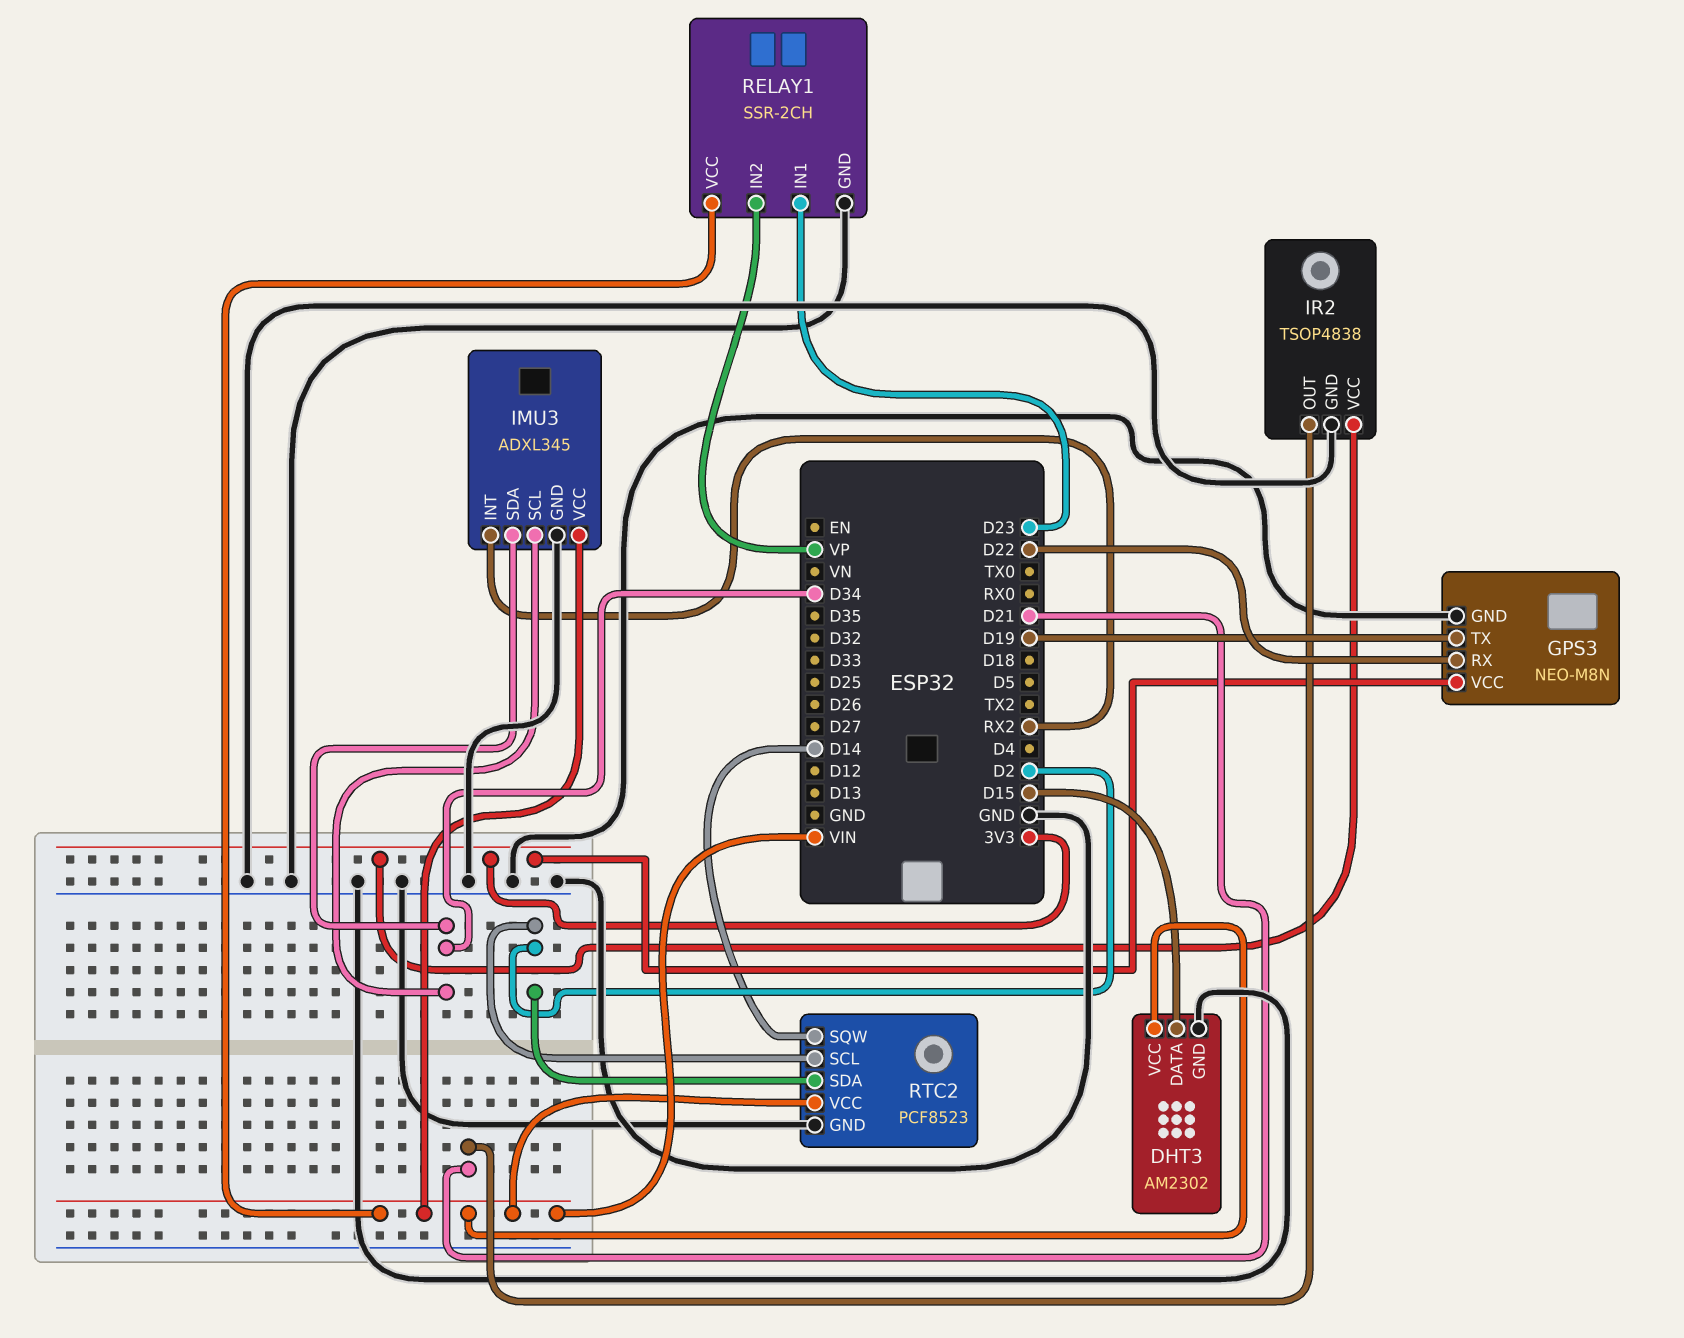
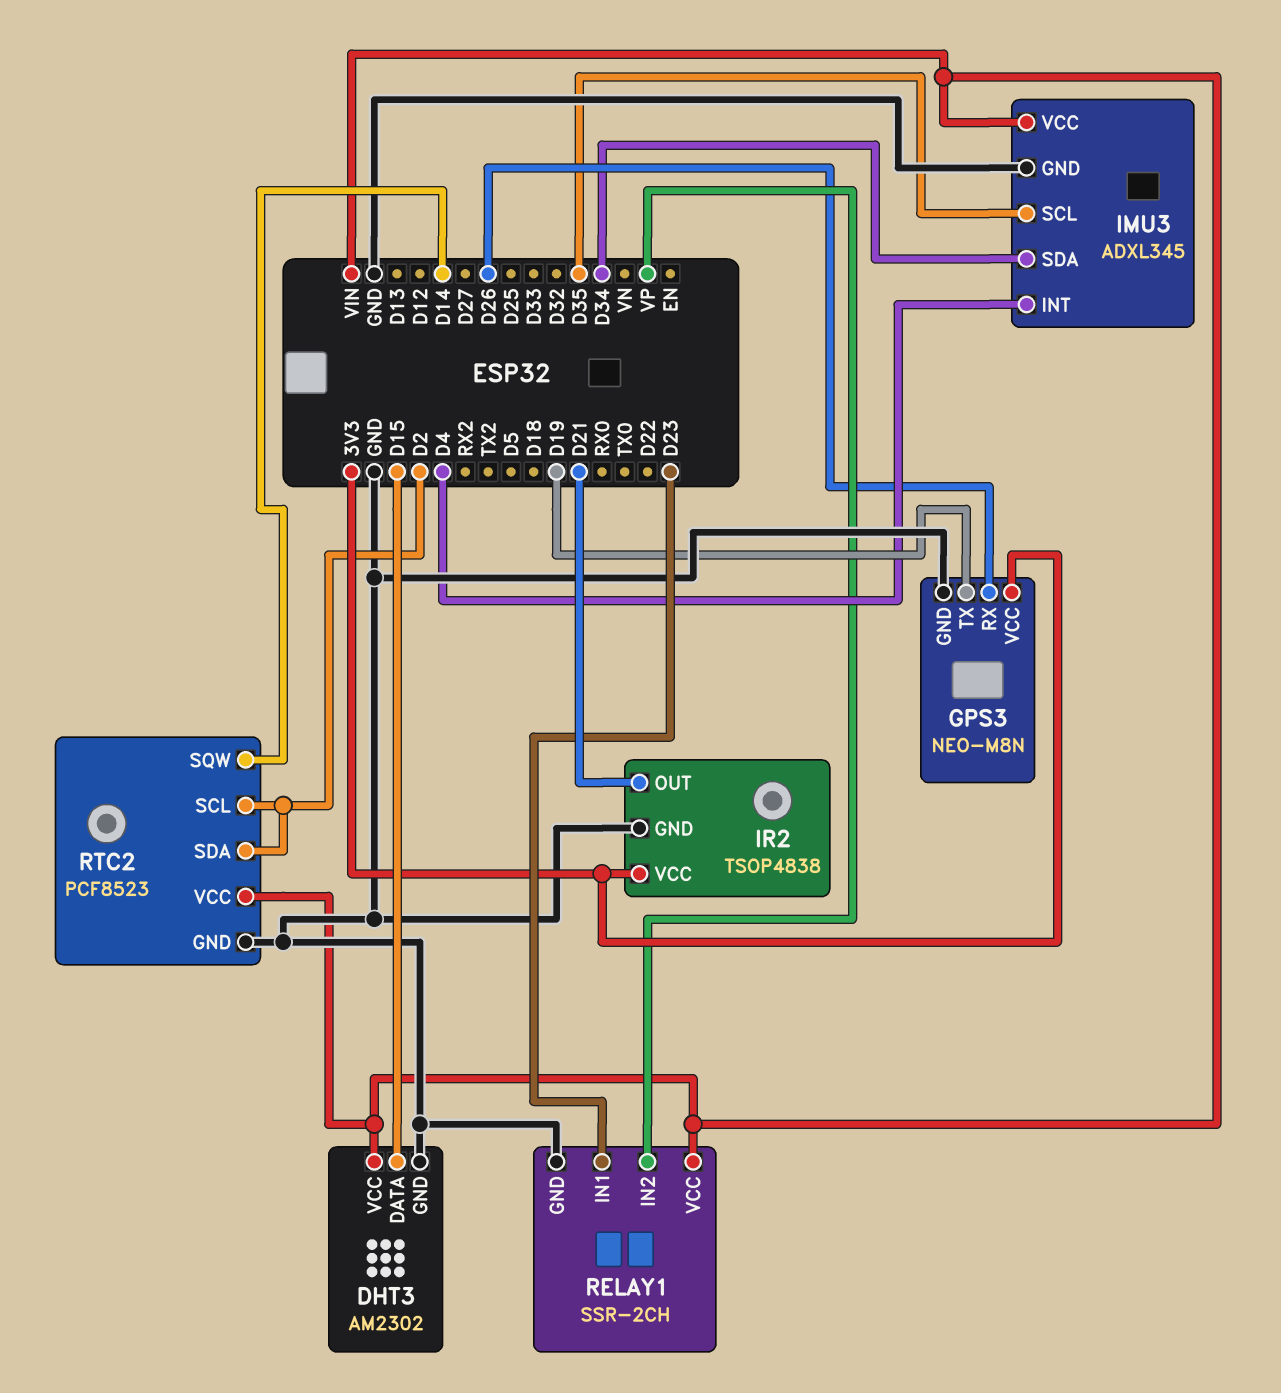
GPS3 pin RX: D22 -> D26
IMU3 pin INT: RX2 -> D4
IMU3 pin SCL: D34 -> D35

